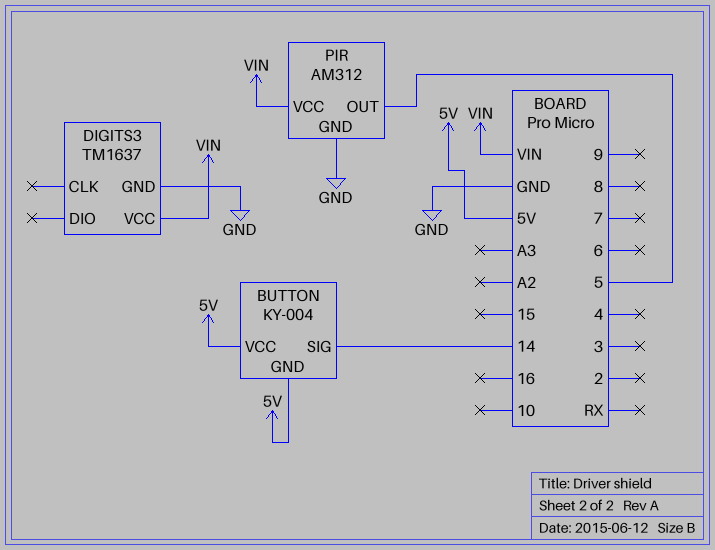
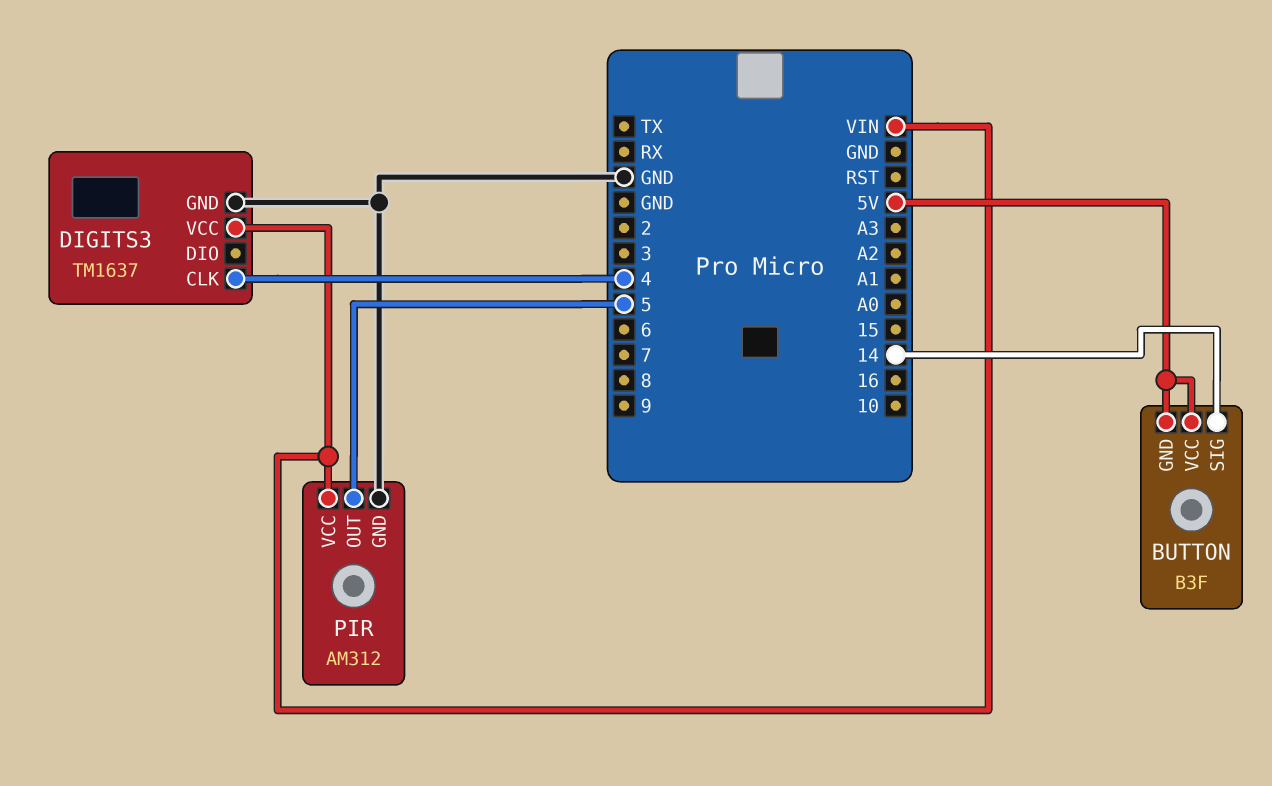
BUTTON: KY-004 -> B3F
DIGITS3 pin CLK: none -> 4

